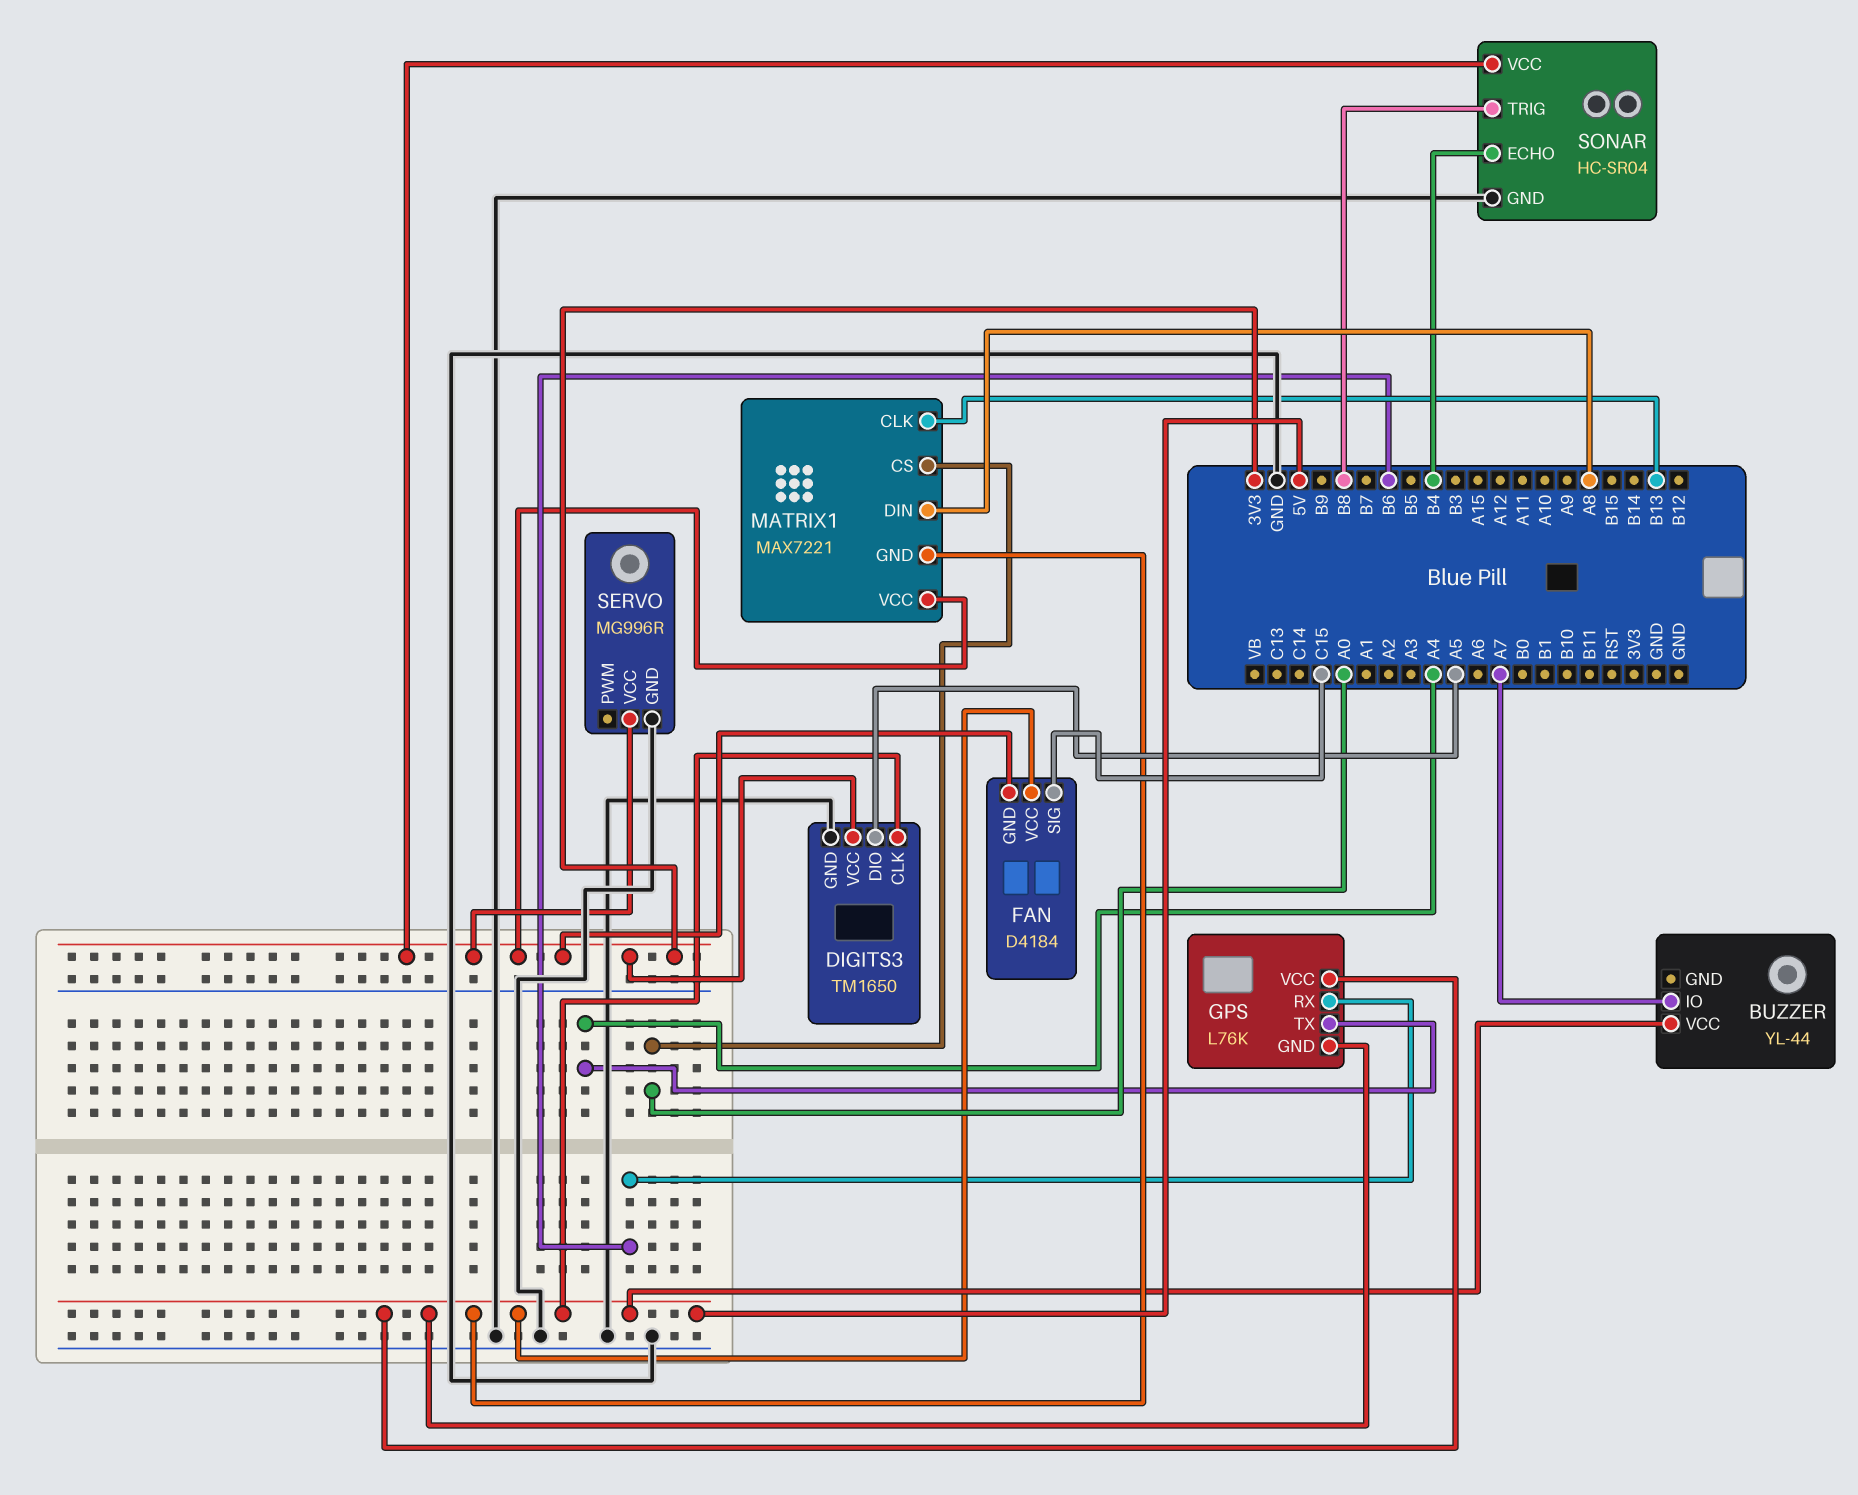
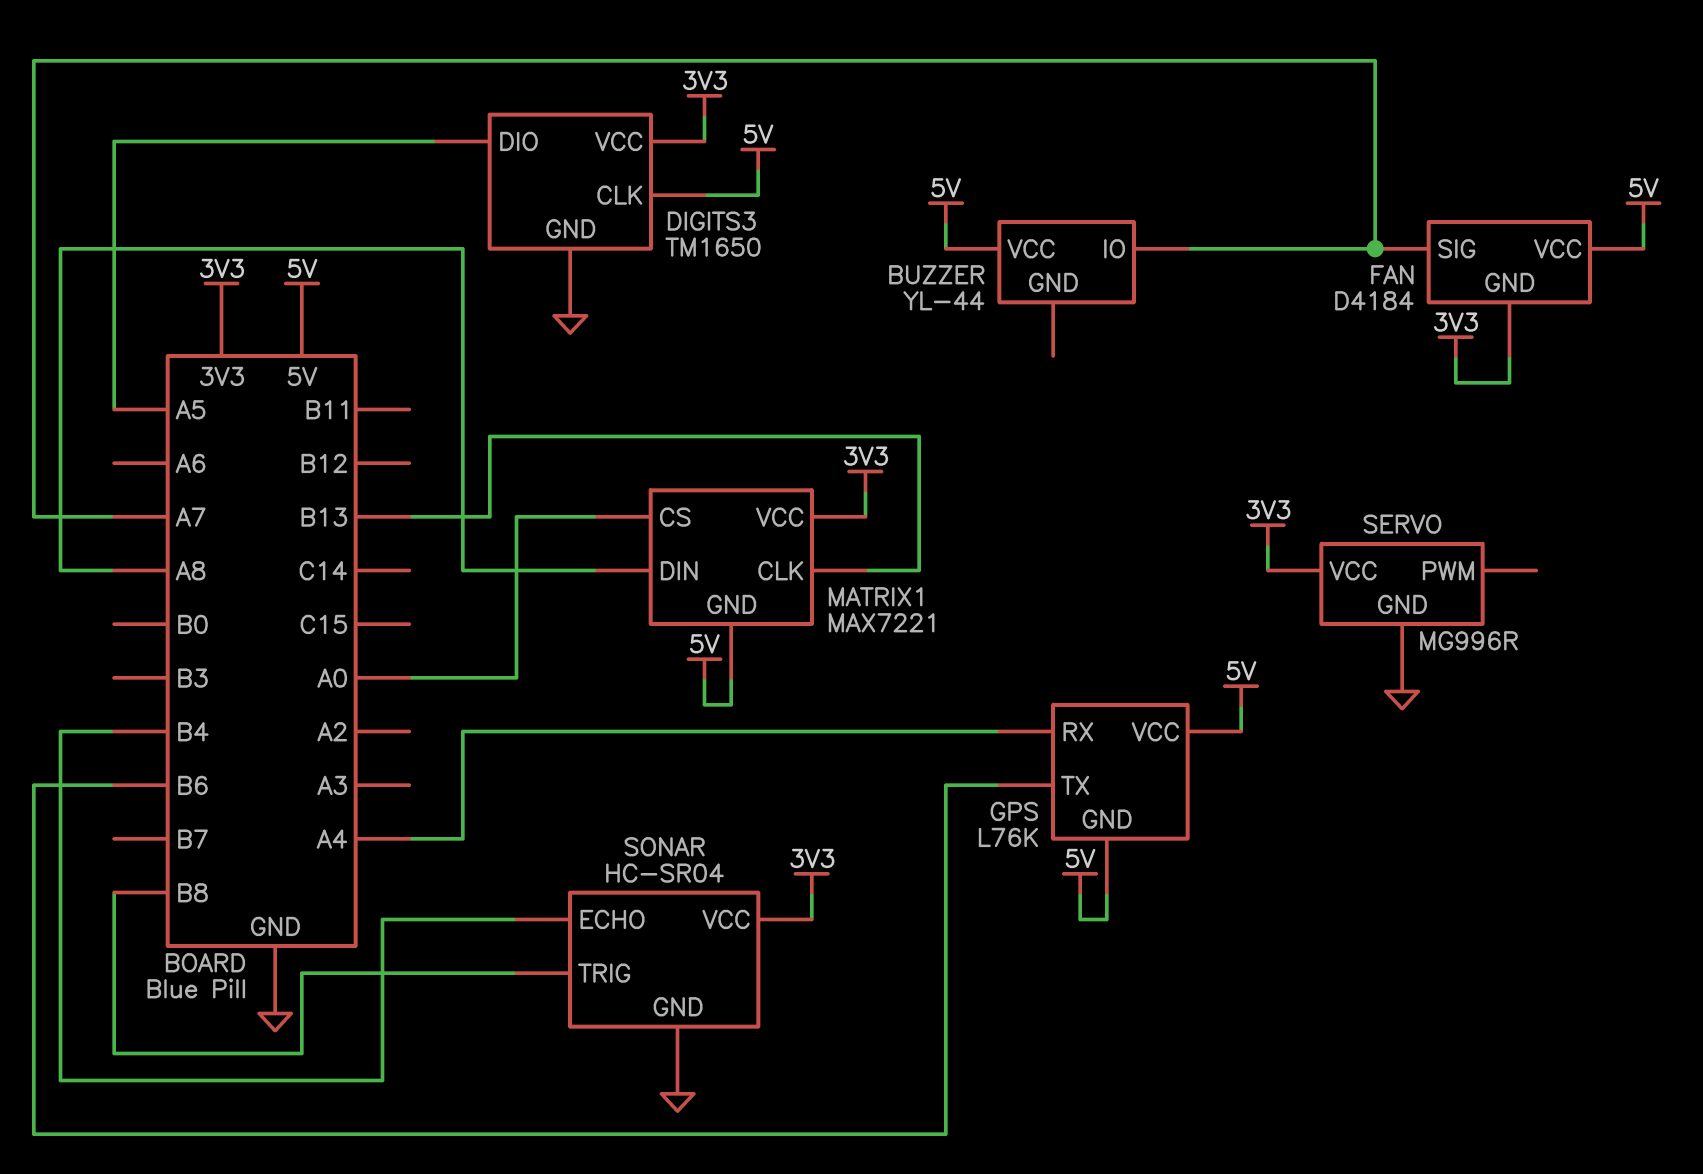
FAN pin SIG: C15 -> A7
GPS pin RX: B6 -> A4
GPS pin TX: A4 -> B6

